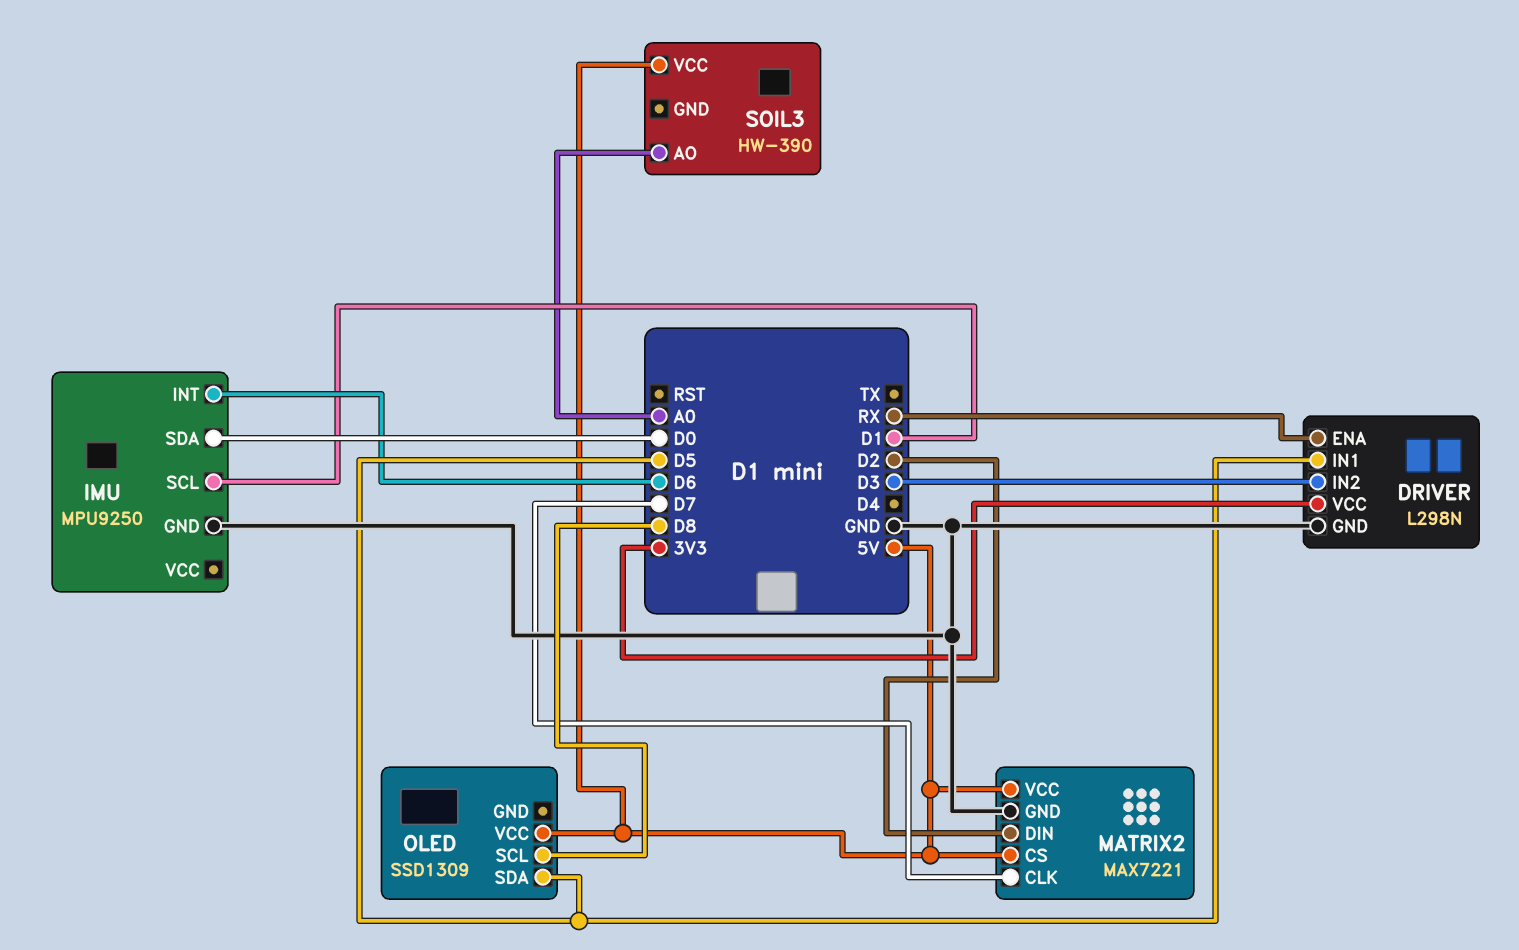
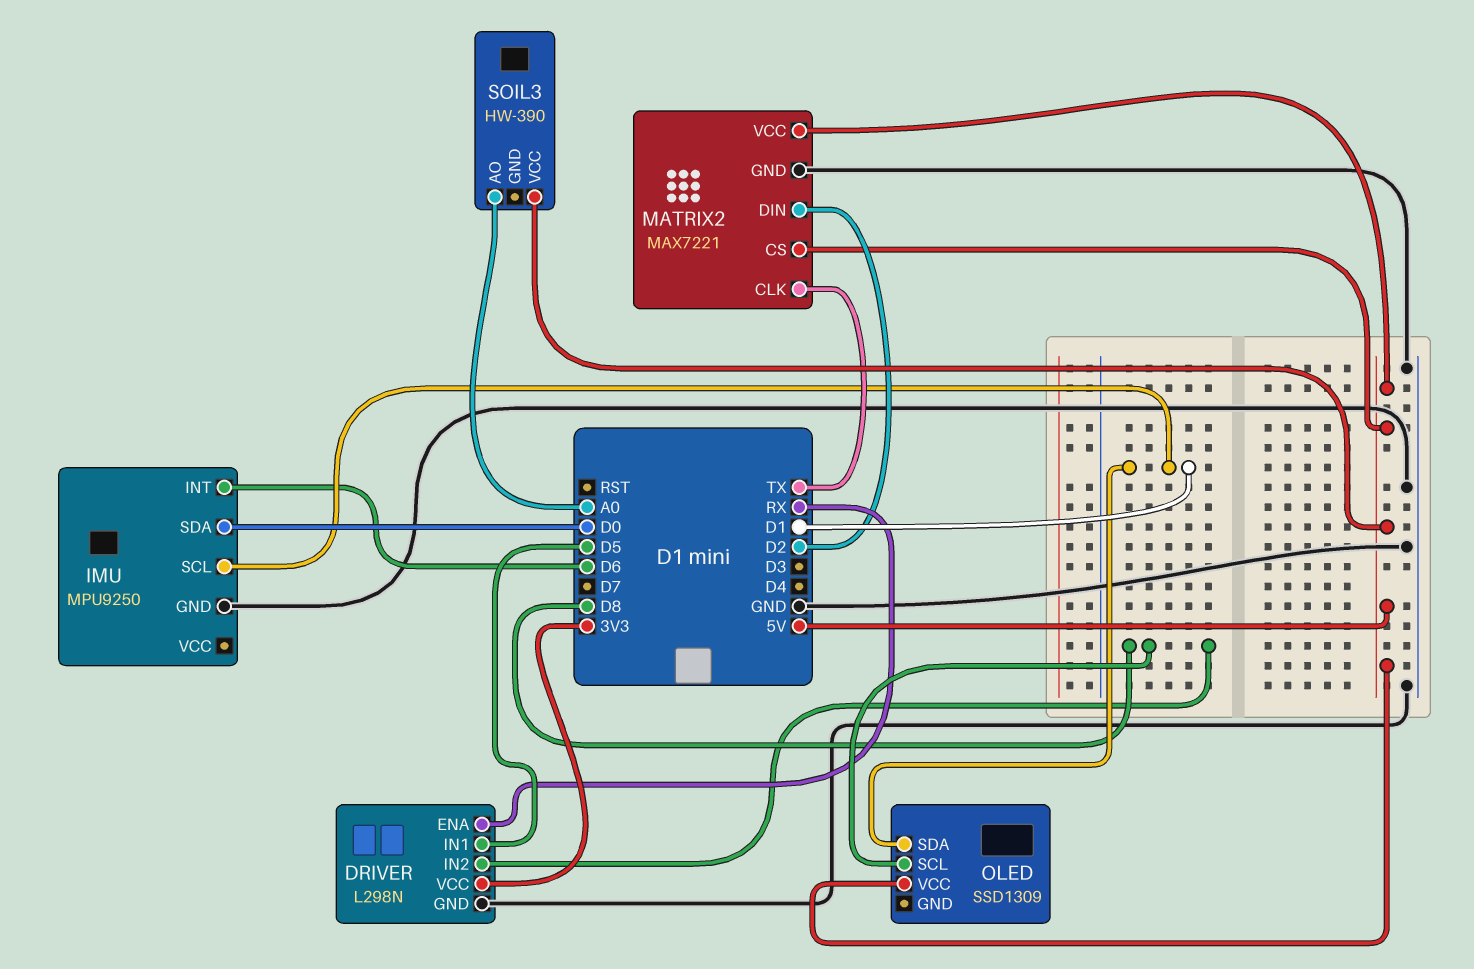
DRIVER pin IN2: D3 -> D8
MATRIX2 pin CLK: D7 -> TX
OLED pin SDA: D5 -> D1

